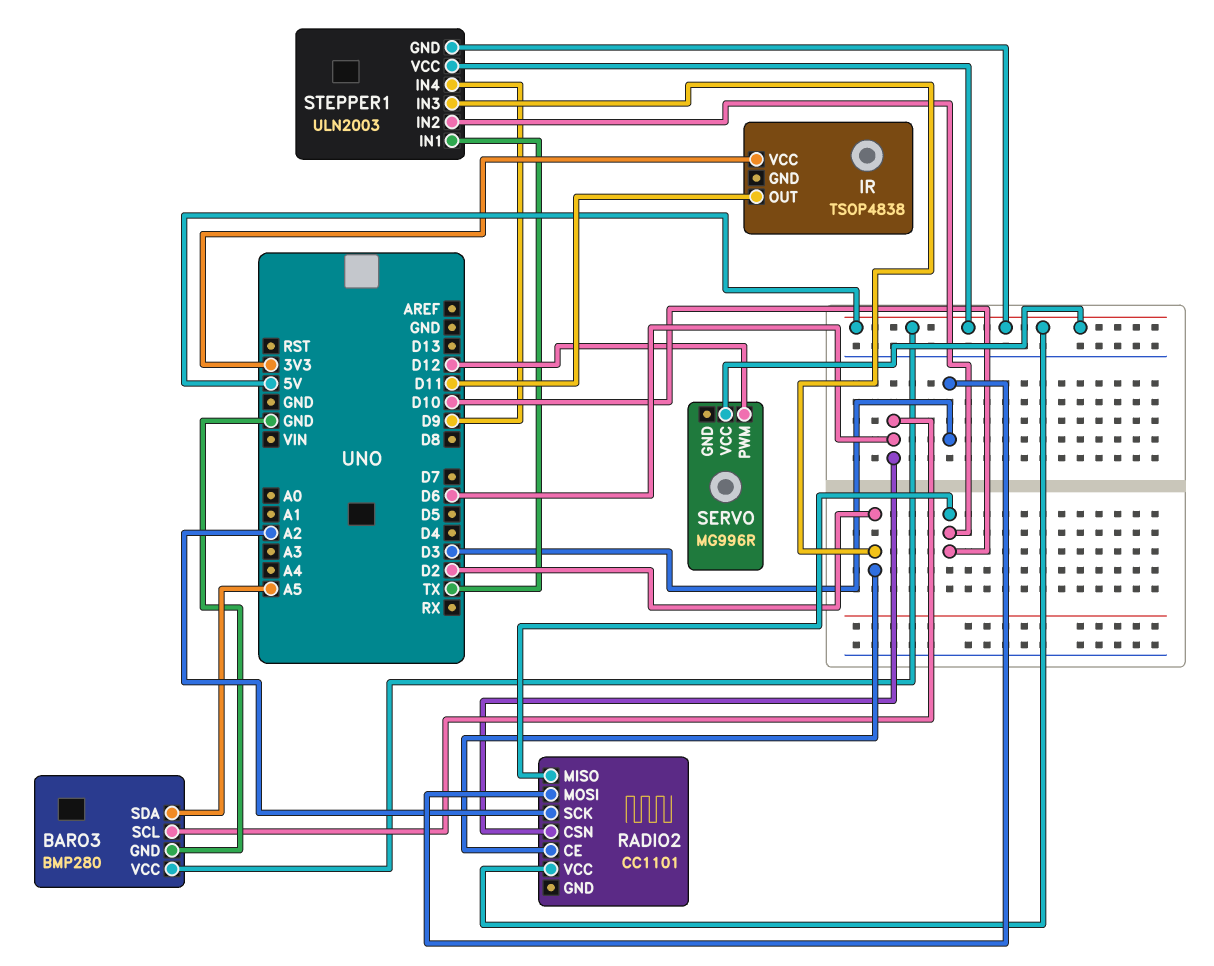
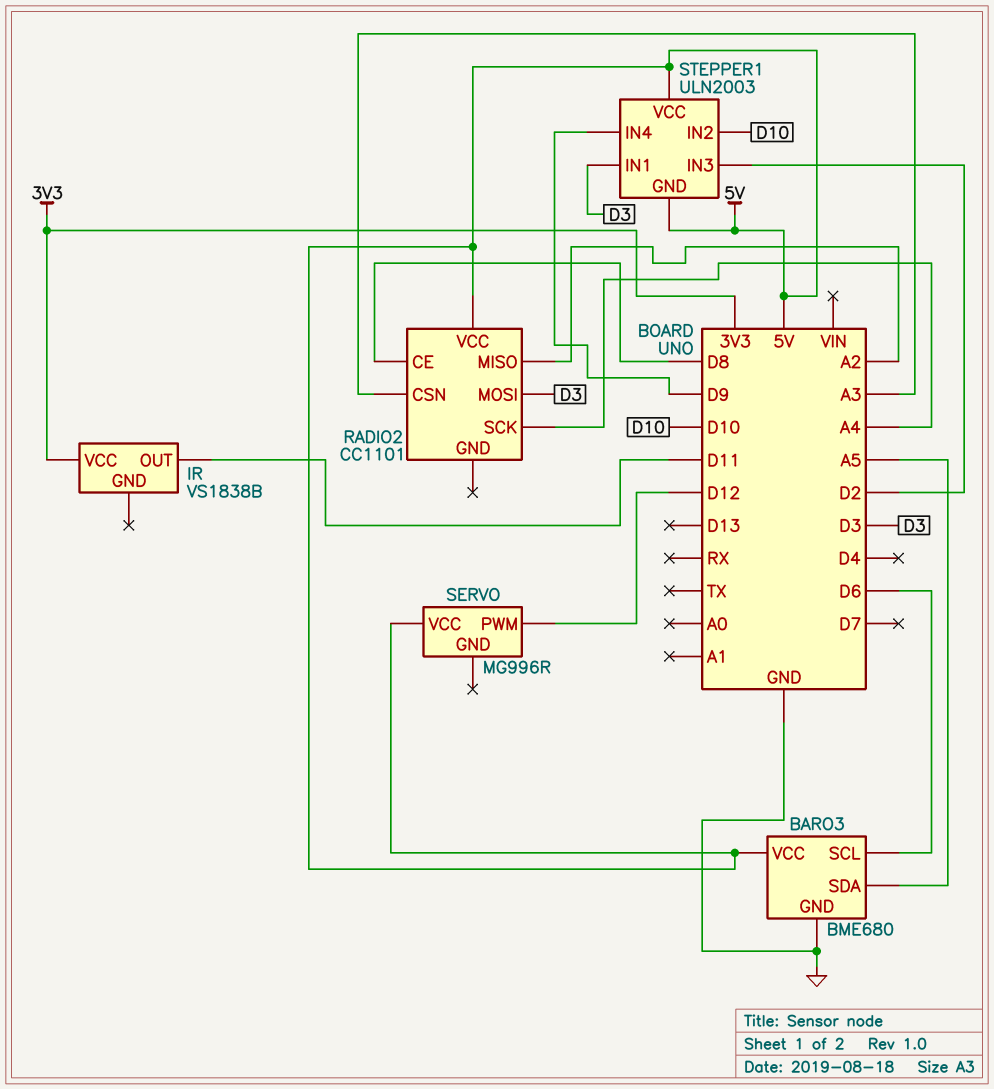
BARO3: BMP280 -> BME680
IR: TSOP4838 -> VS1838B
RADIO2 pin CE: D2 -> D8
RADIO2 pin CSN: D6 -> A3
RADIO2 pin MISO: D10 -> A2
RADIO2 pin SCK: A2 -> A4
STEPPER1 pin IN1: TX -> D3

